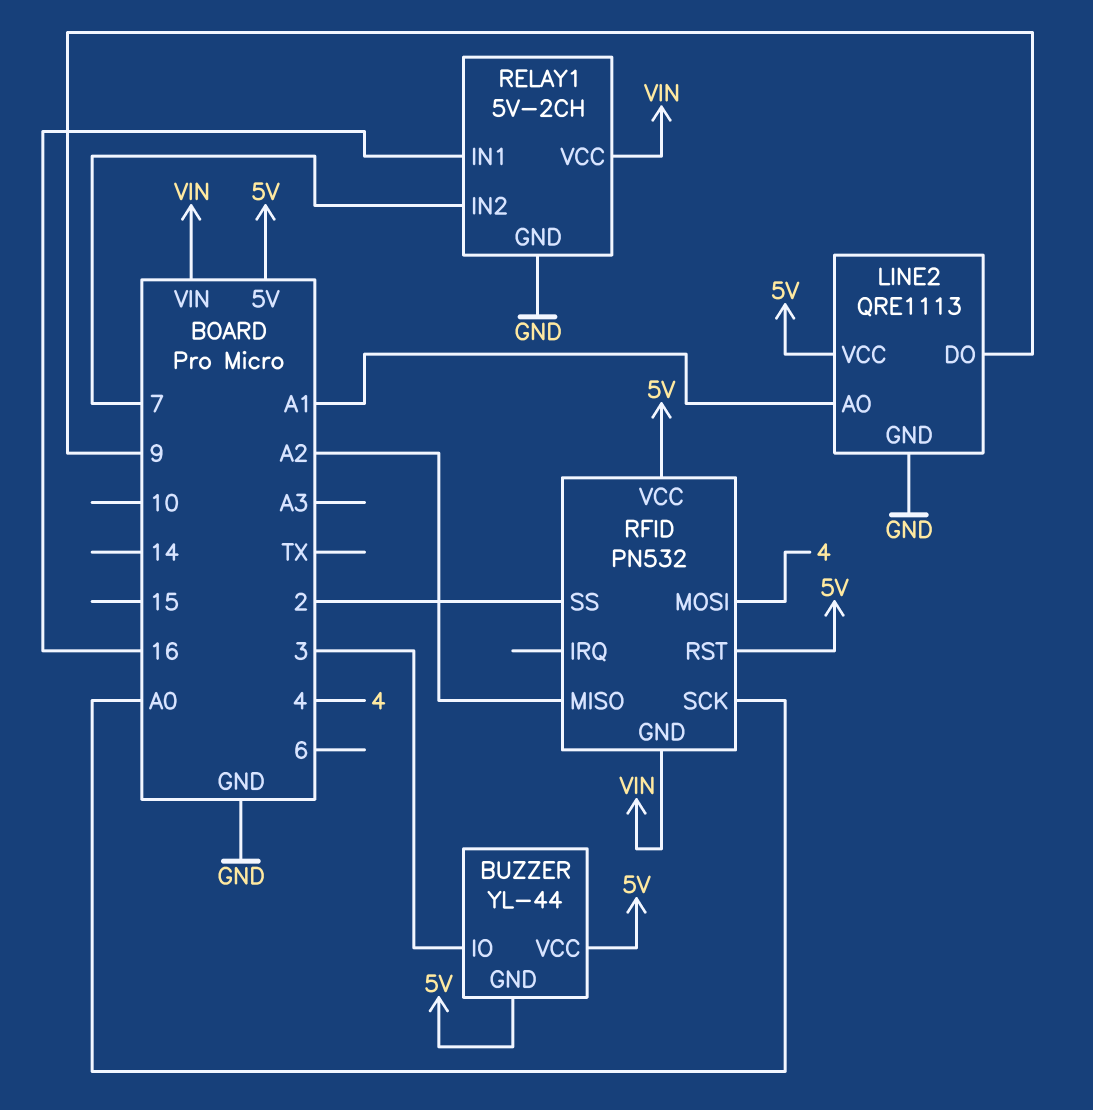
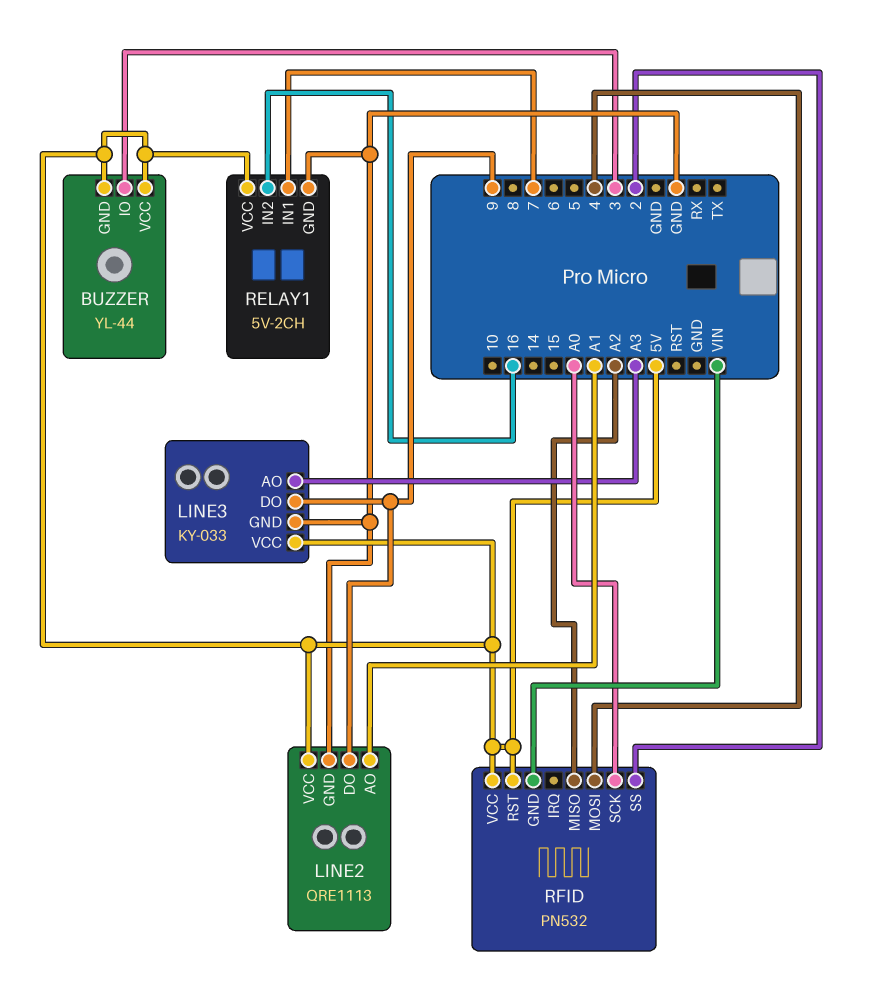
LINE3: none -> KY-033
LINE3 pin AO: none -> A3
LINE3 pin DO: none -> 9
LINE3 pin GND: none -> GND
LINE3 pin VCC: none -> 5V
RELAY1 pin IN1: 16 -> 7
RELAY1 pin IN2: 7 -> 16
RELAY1 pin VCC: VIN -> 5V

